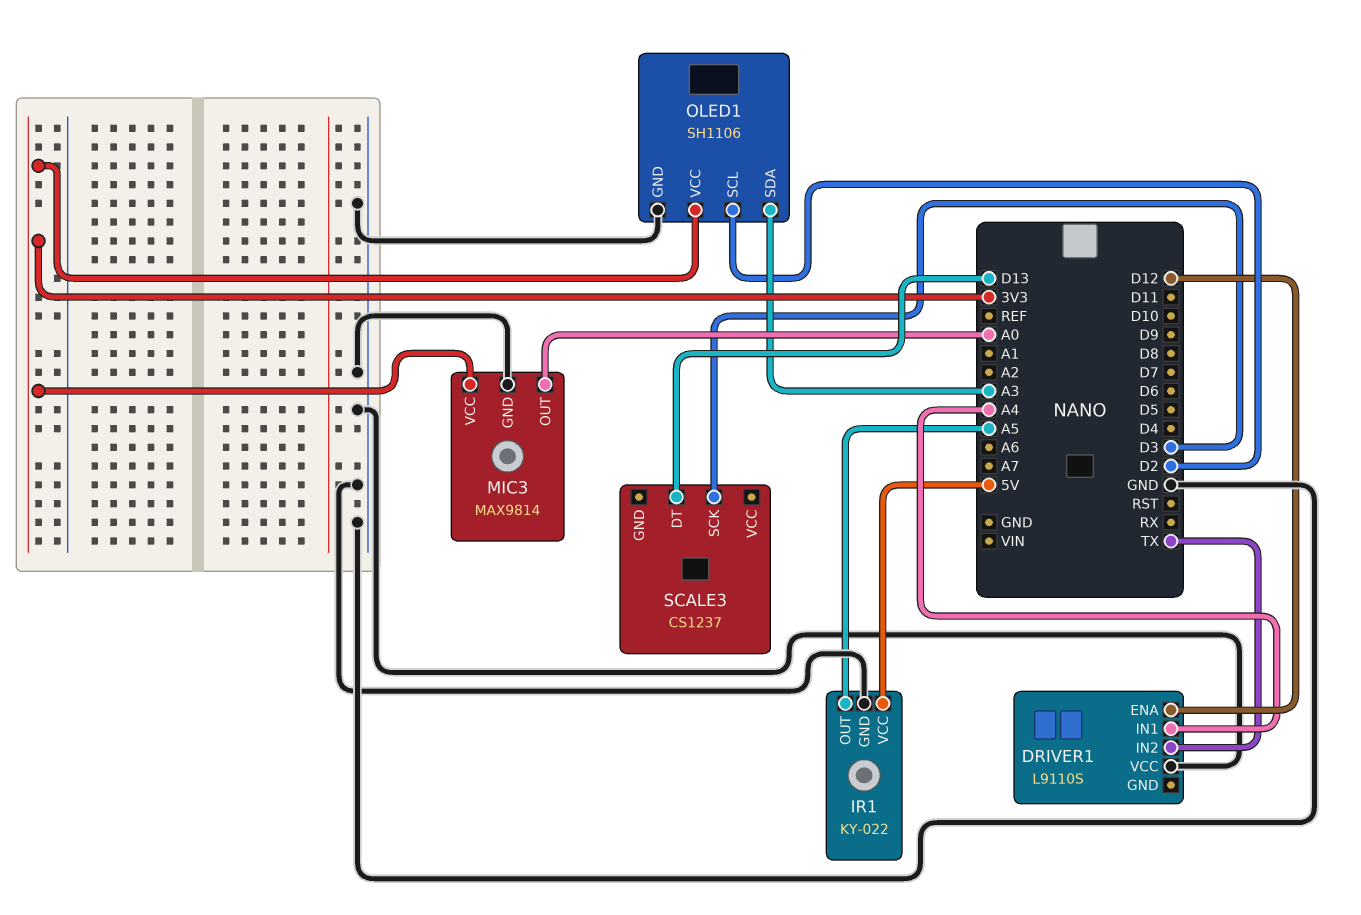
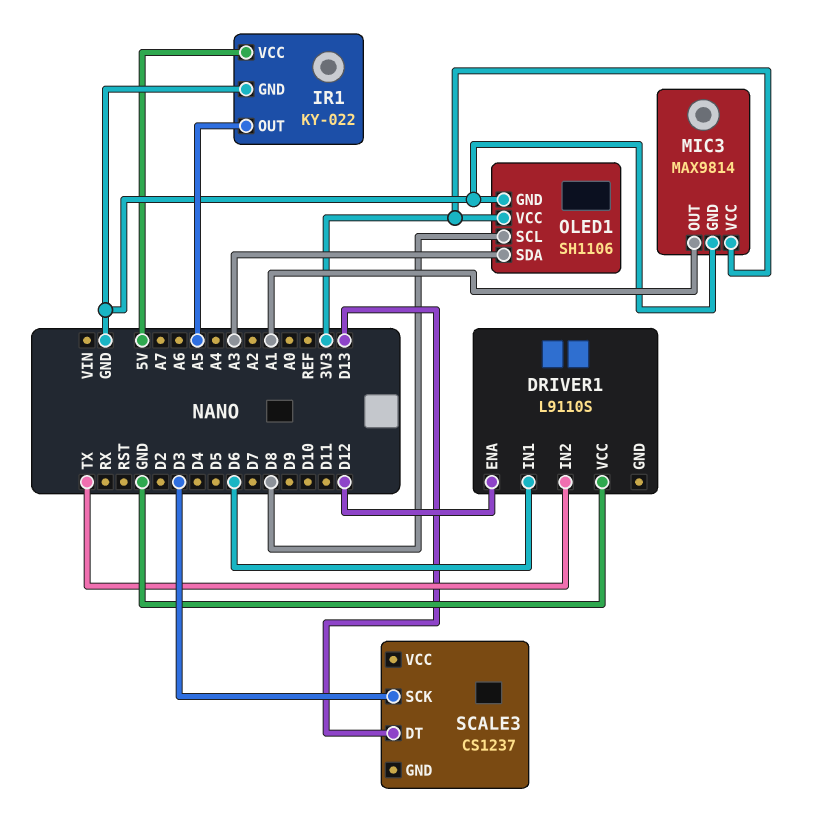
DRIVER1 pin IN1: A4 -> D6
MIC3 pin OUT: A0 -> A1
OLED1 pin SCL: D2 -> D8

